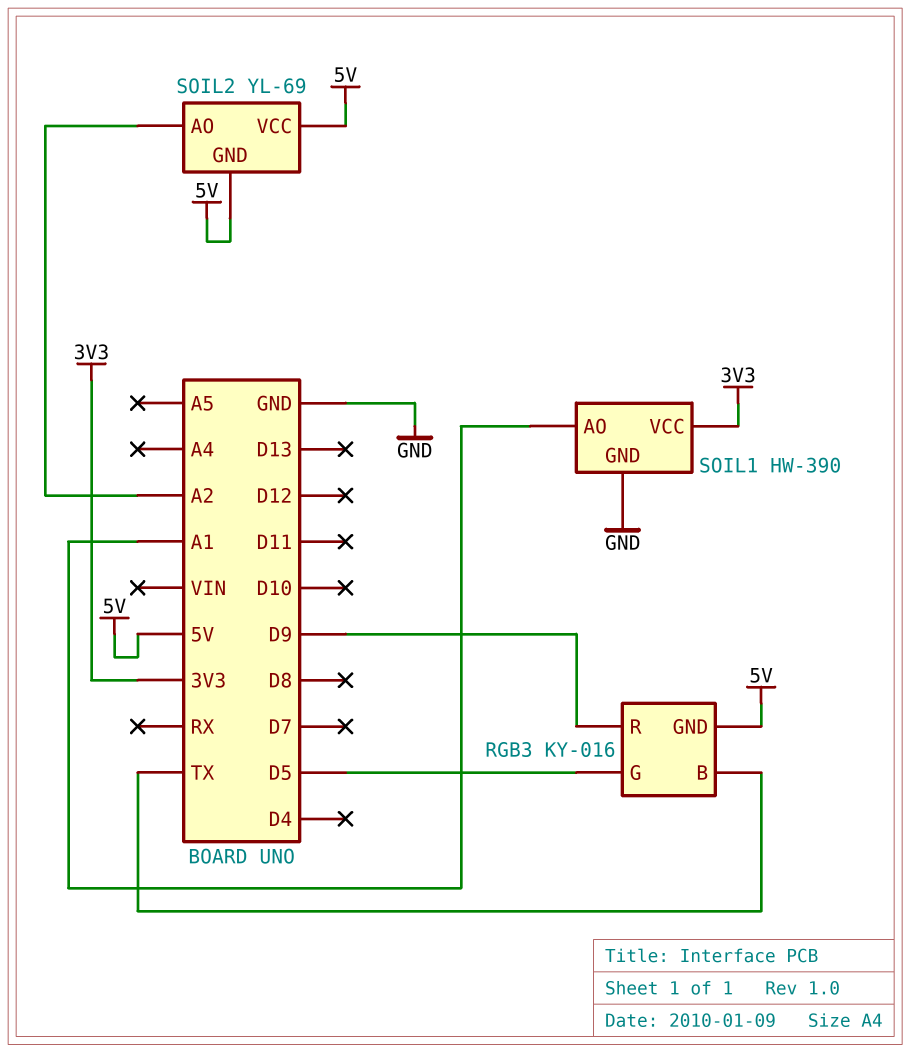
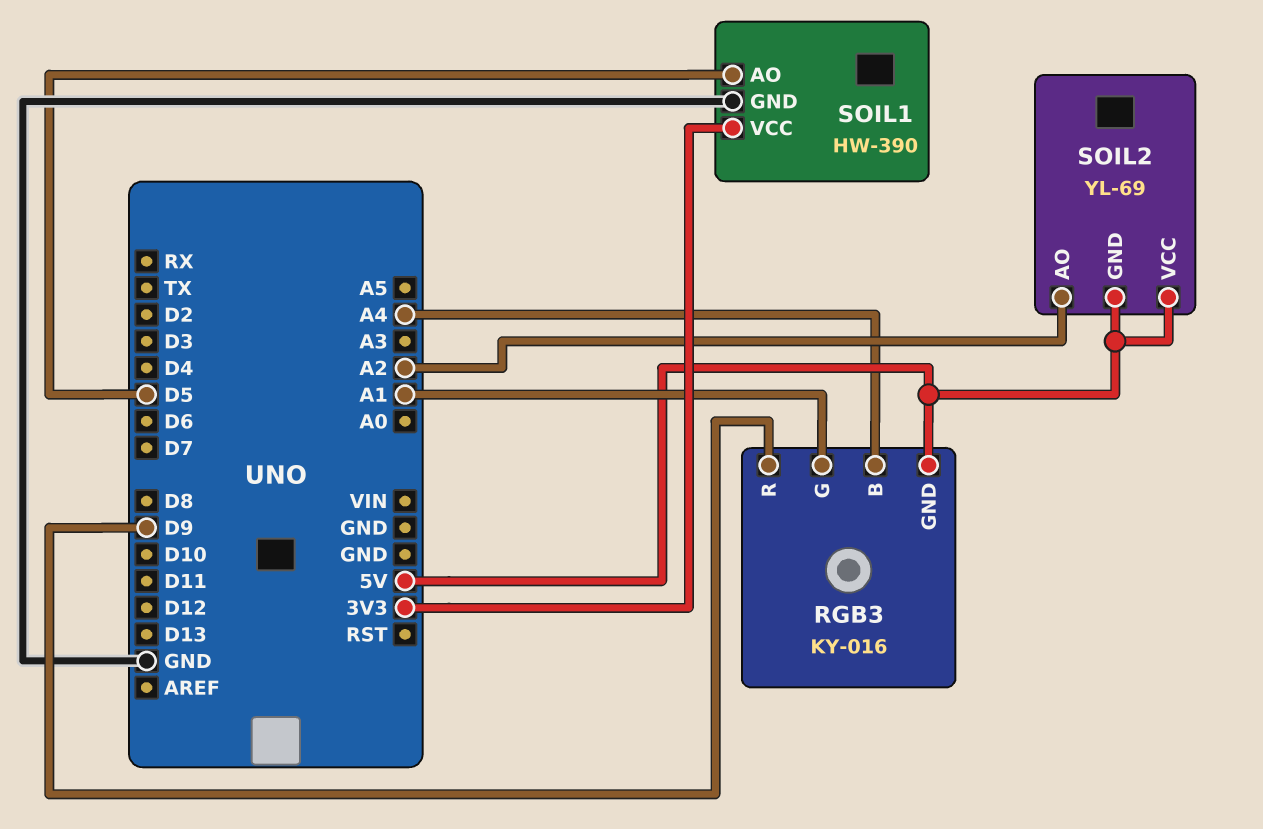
RGB3 pin B: TX -> A4
RGB3 pin G: D5 -> A1
SOIL1 pin AO: A1 -> D5

